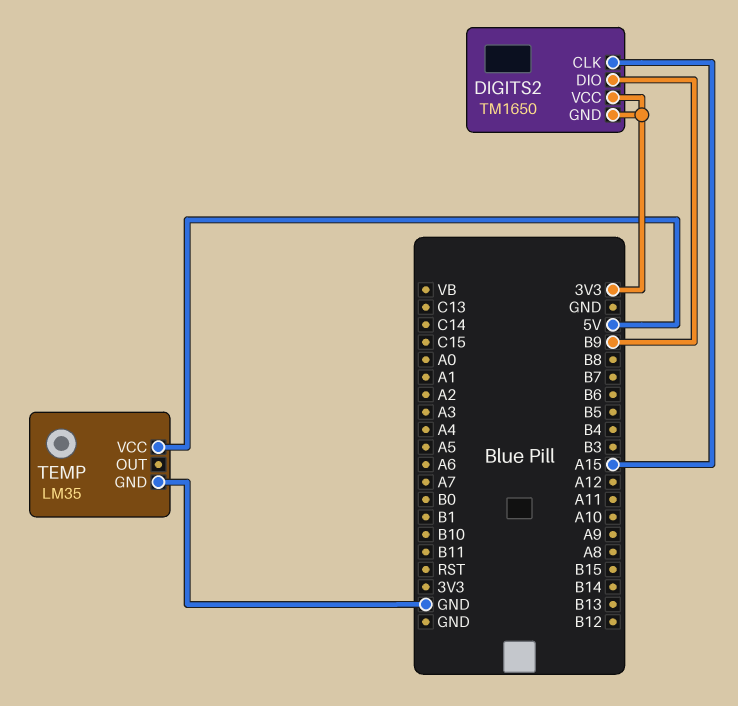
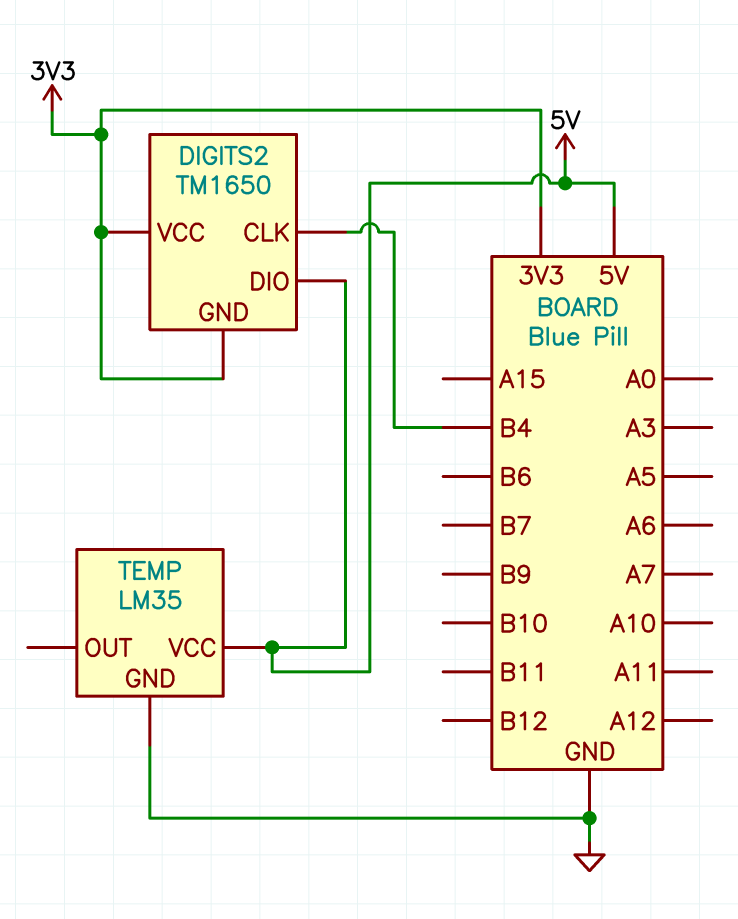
DIGITS2 pin CLK: A15 -> B4
DIGITS2 pin DIO: B9 -> 5V

